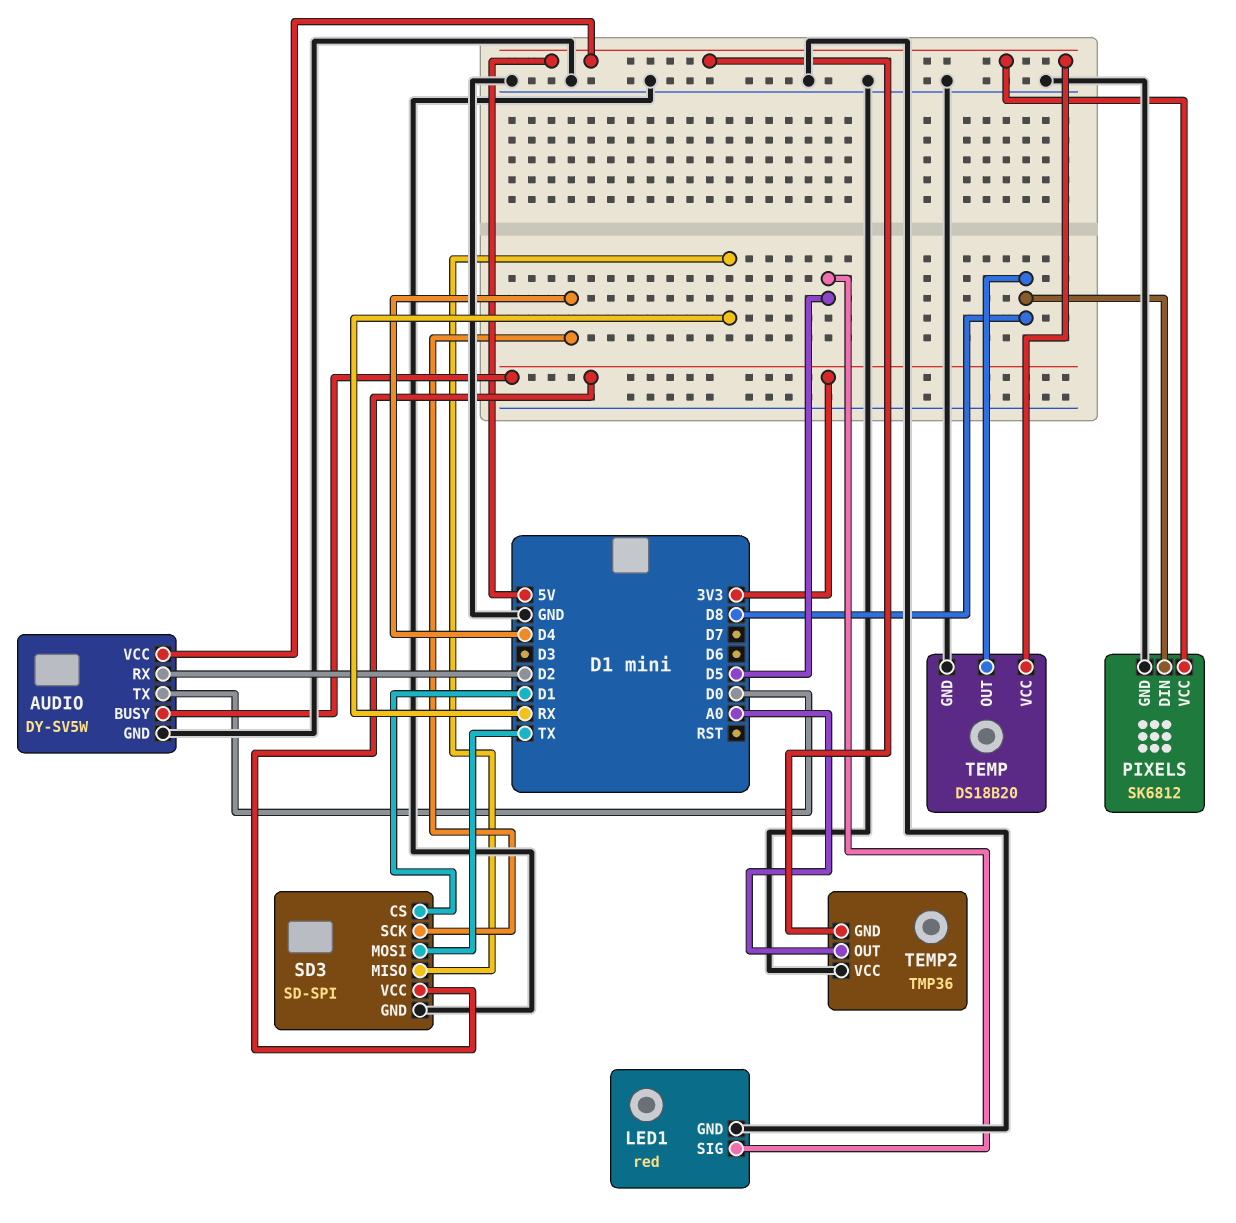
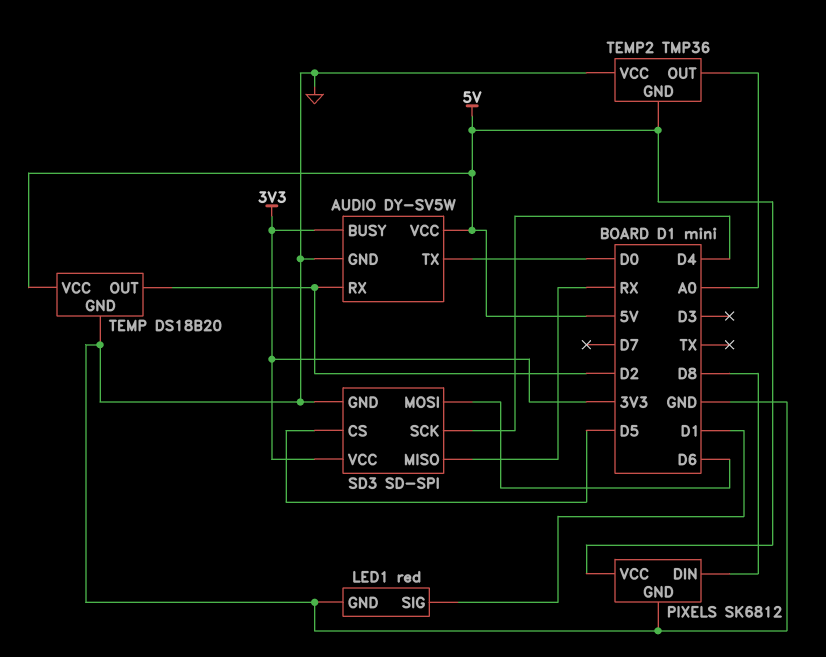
LED1 pin SIG: D5 -> D1
SD3 pin CS: D1 -> D5
SD3 pin MOSI: TX -> D6
TEMP pin OUT: D8 -> D2

